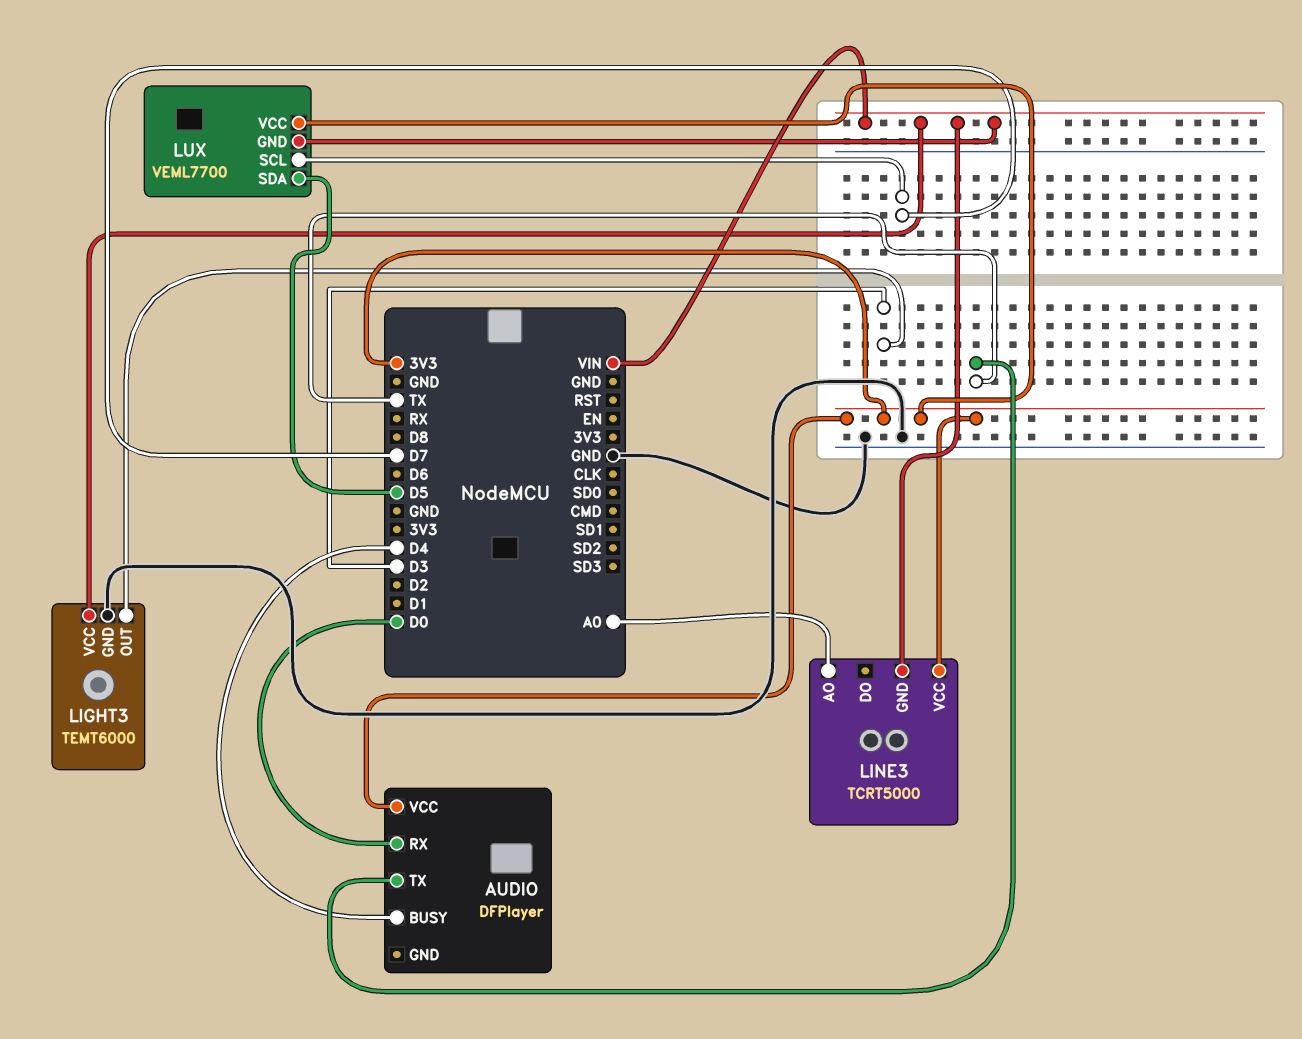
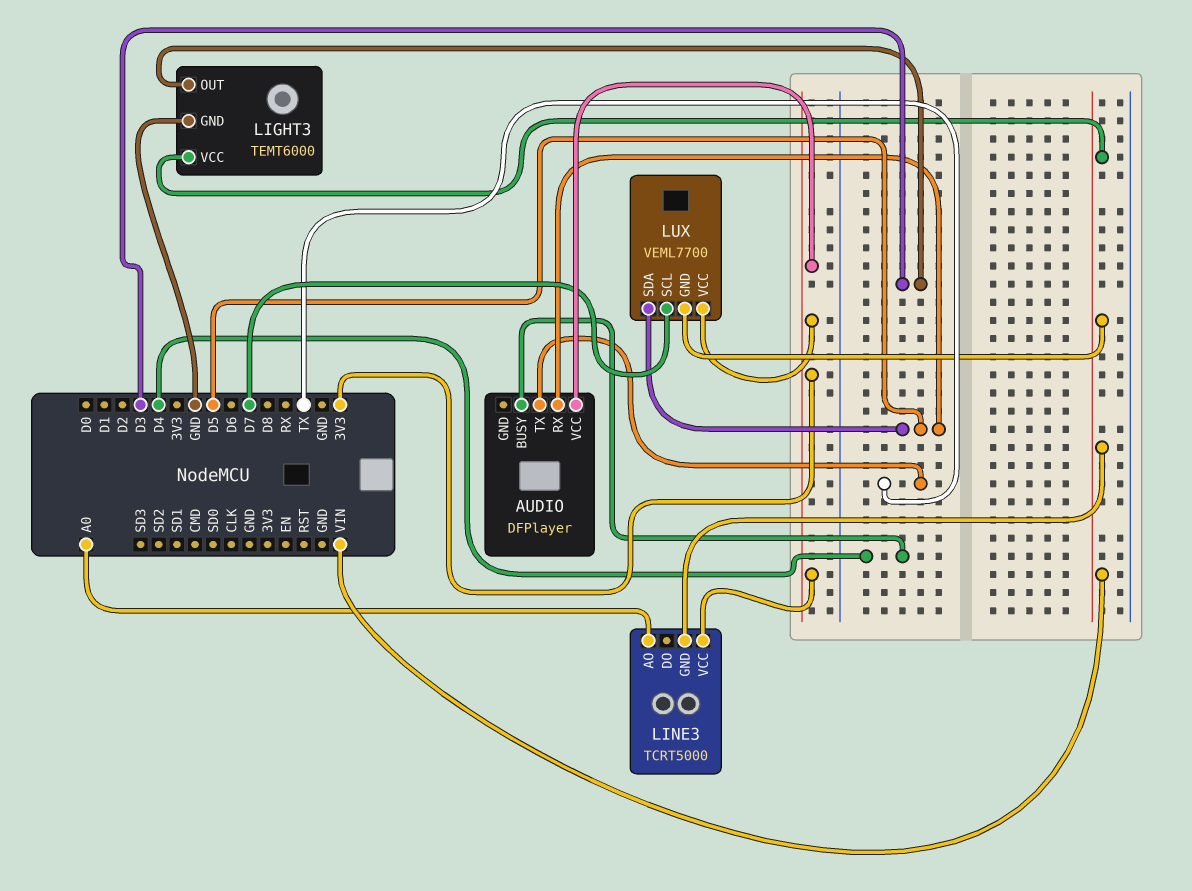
AUDIO pin RX: D0 -> D5

